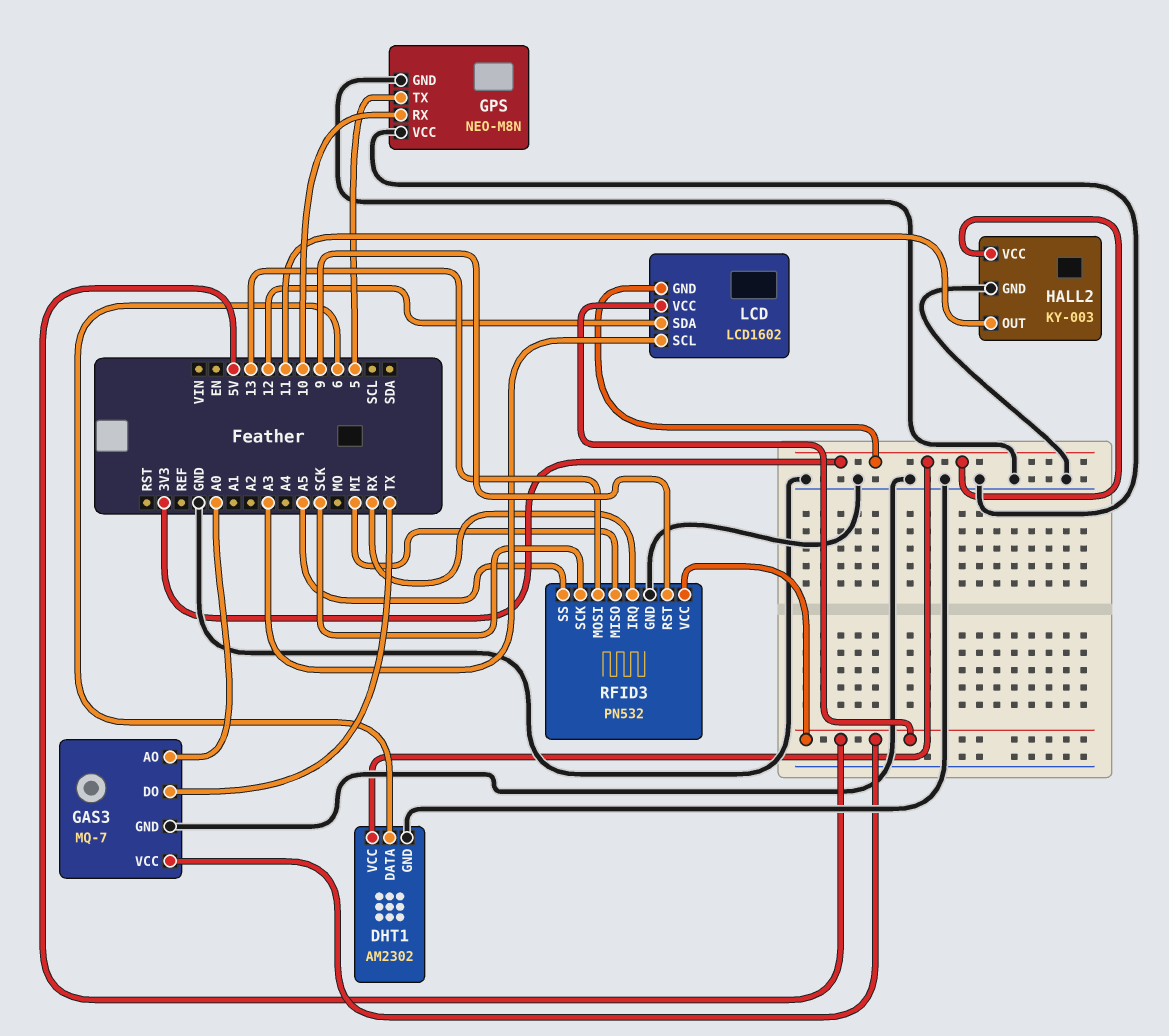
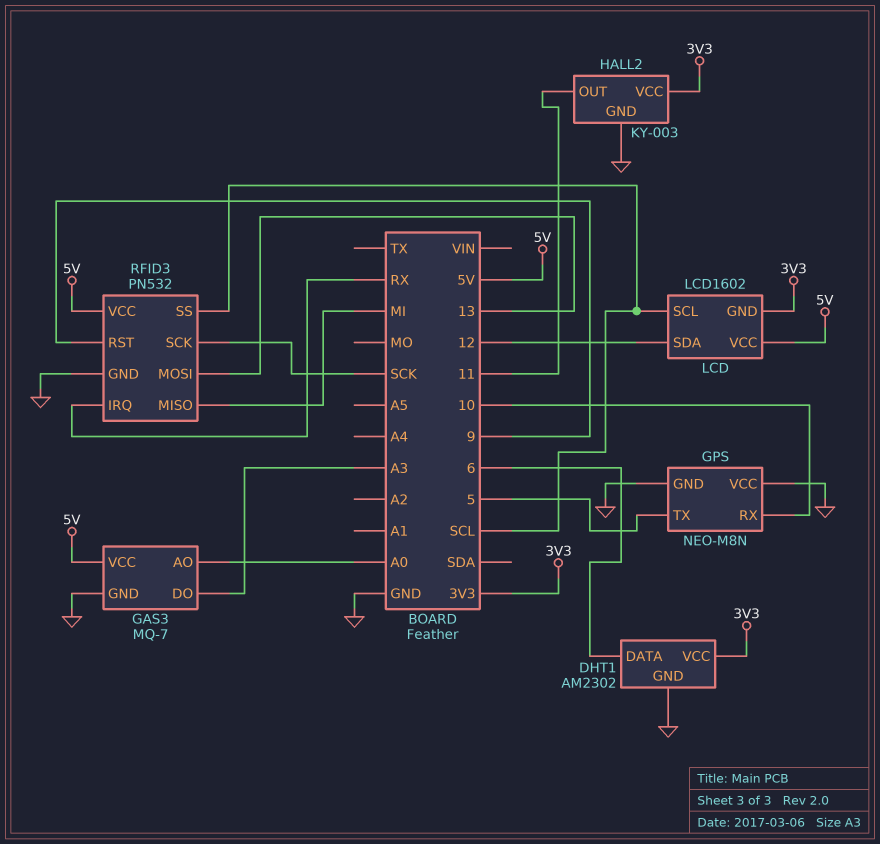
GAS3 pin DO: TX -> A3
LCD pin SCL: A3 -> SCL
RFID3 pin SS: A5 -> SCL

